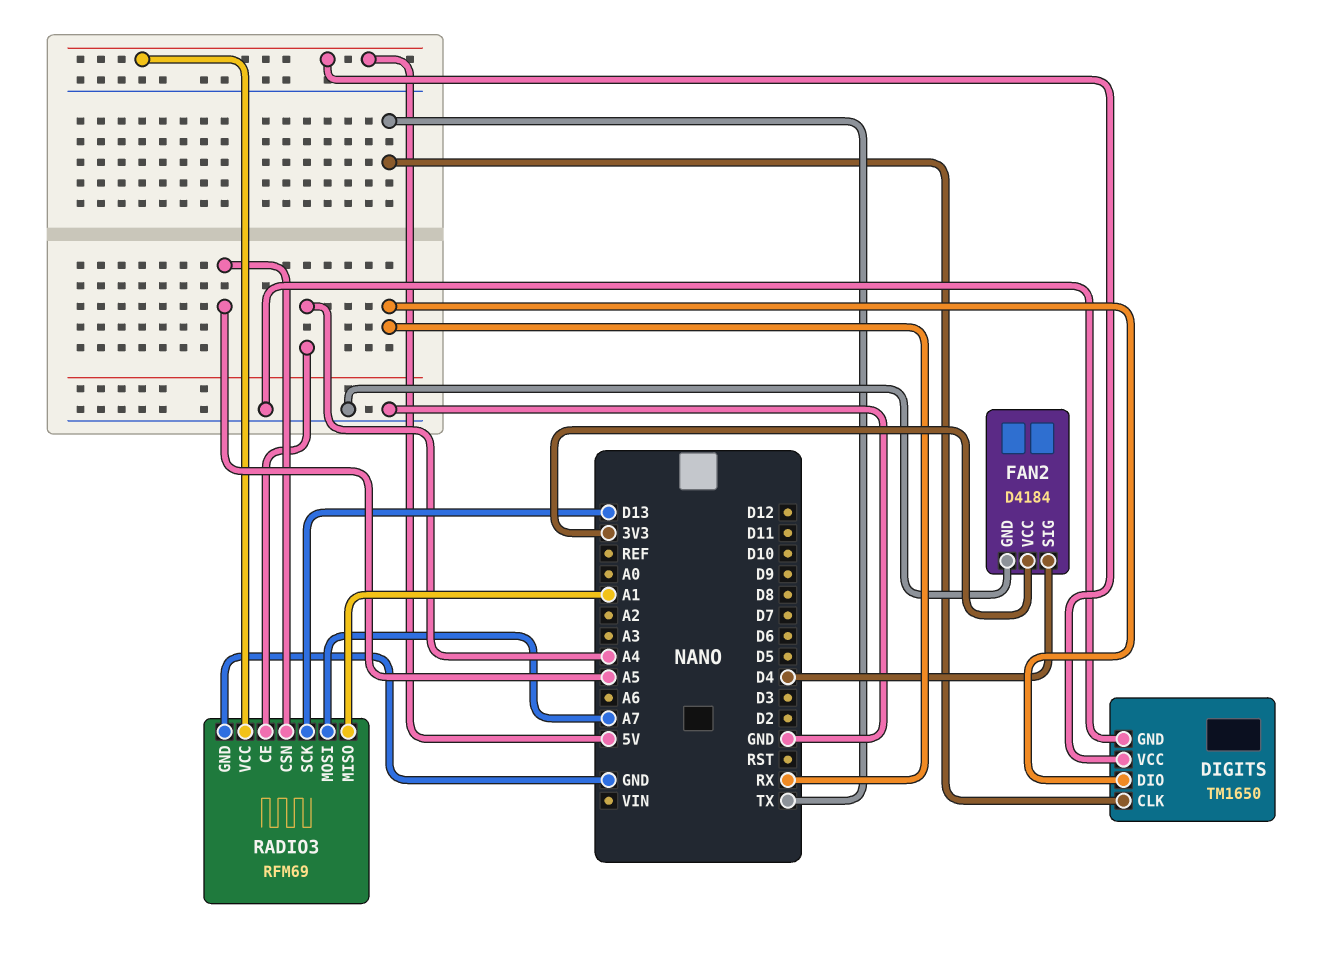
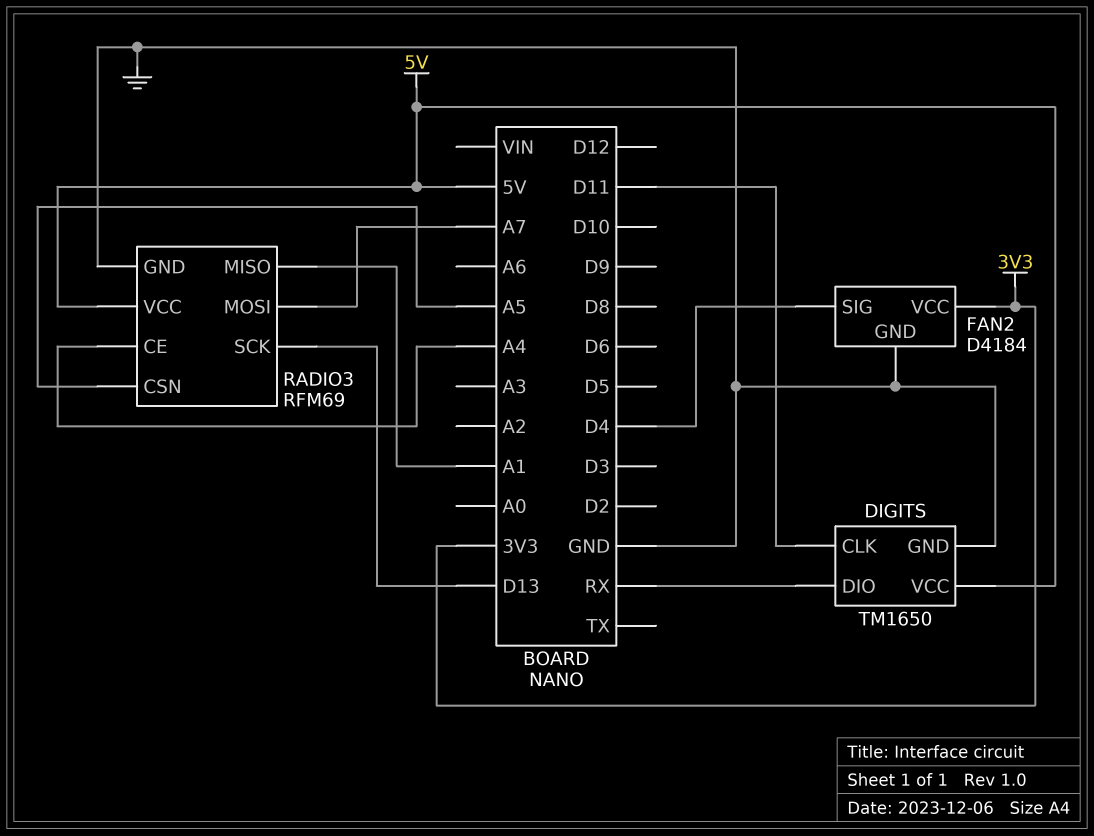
DIGITS pin CLK: TX -> D11

